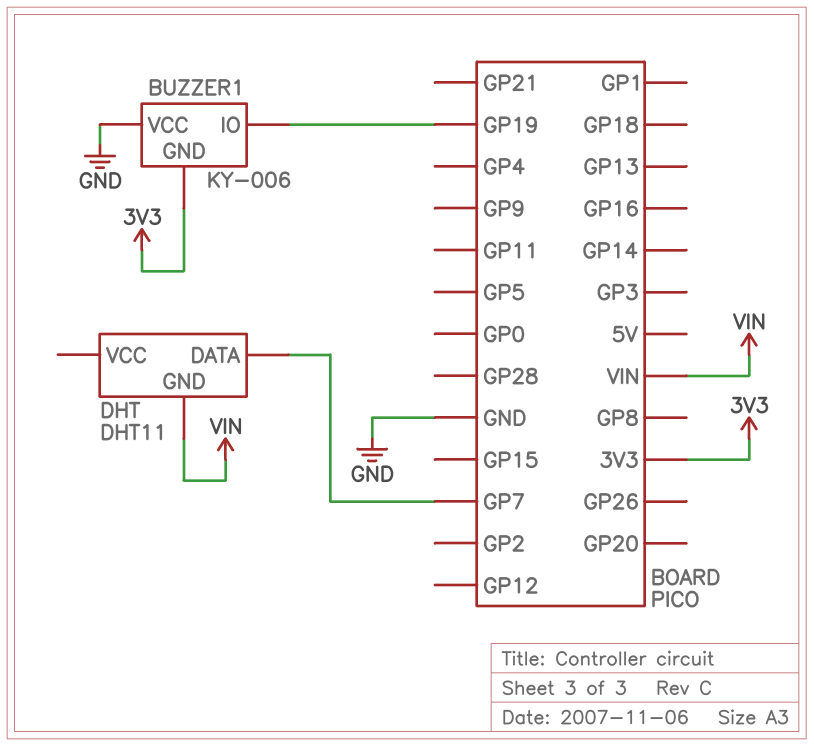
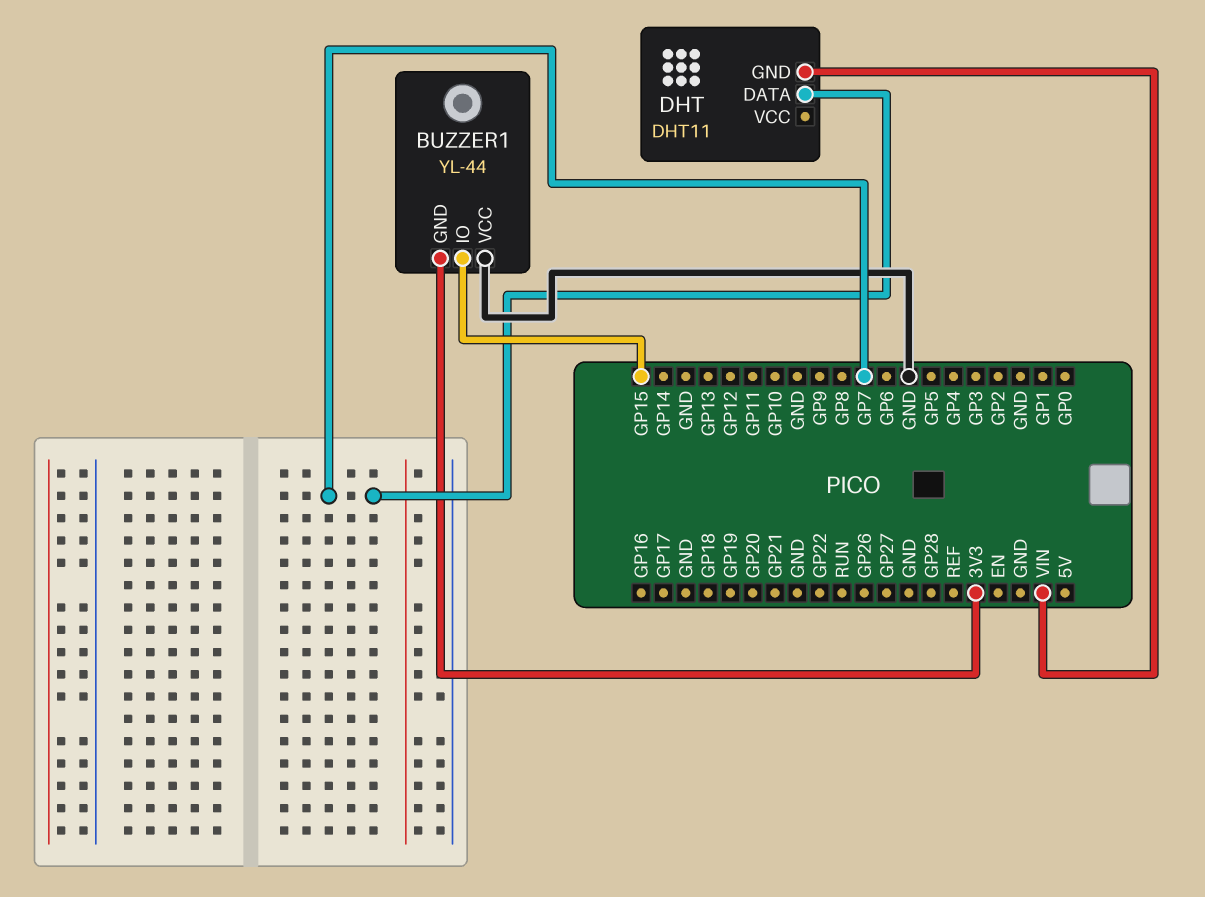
BUZZER1: KY-006 -> YL-44
BUZZER1 pin IO: GP19 -> GP15

